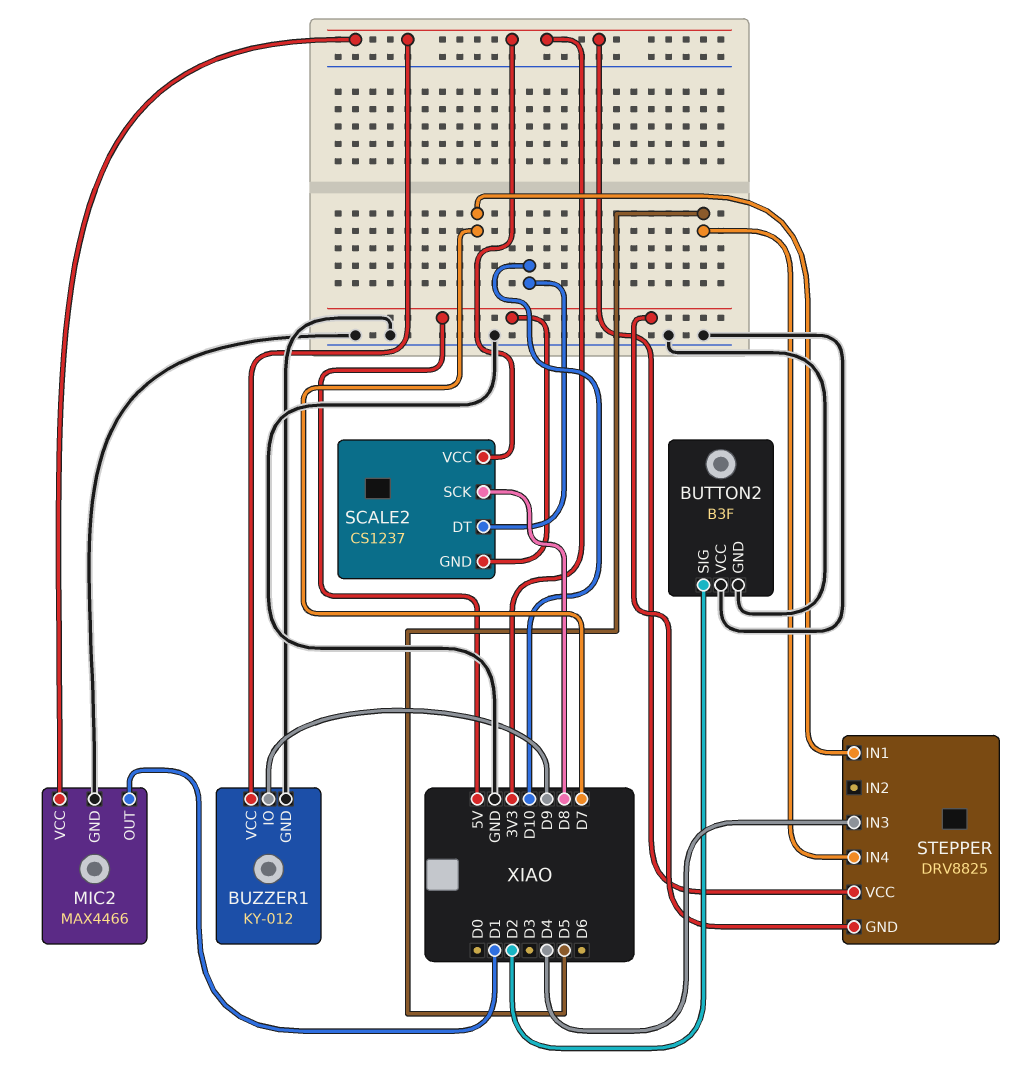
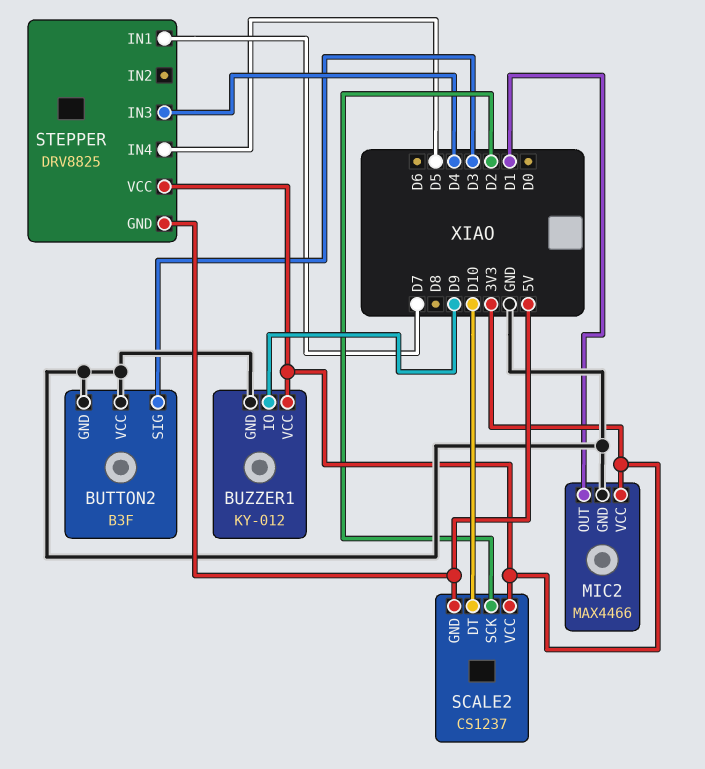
BUTTON2 pin SIG: D2 -> D3
SCALE2 pin SCK: D8 -> D2

